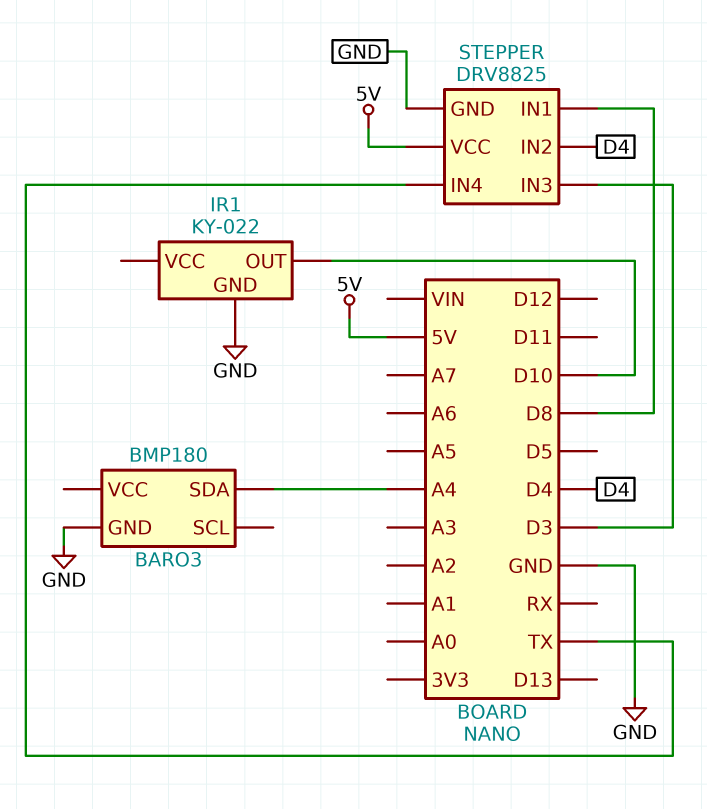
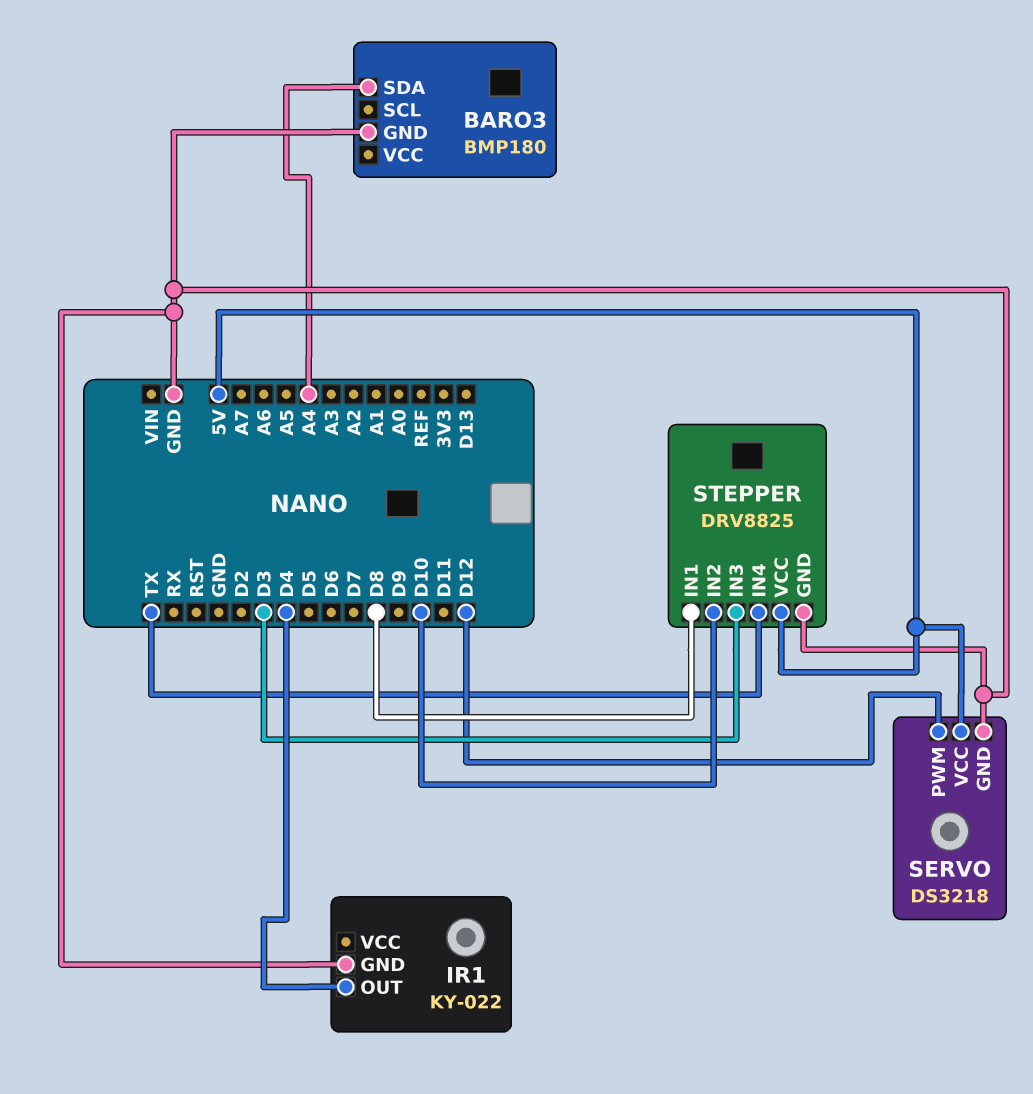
IR1 pin OUT: D10 -> D4
SERVO: none -> DS3218
SERVO pin GND: none -> GND
SERVO pin PWM: none -> D12
SERVO pin VCC: none -> 5V
STEPPER pin IN2: D4 -> D10

